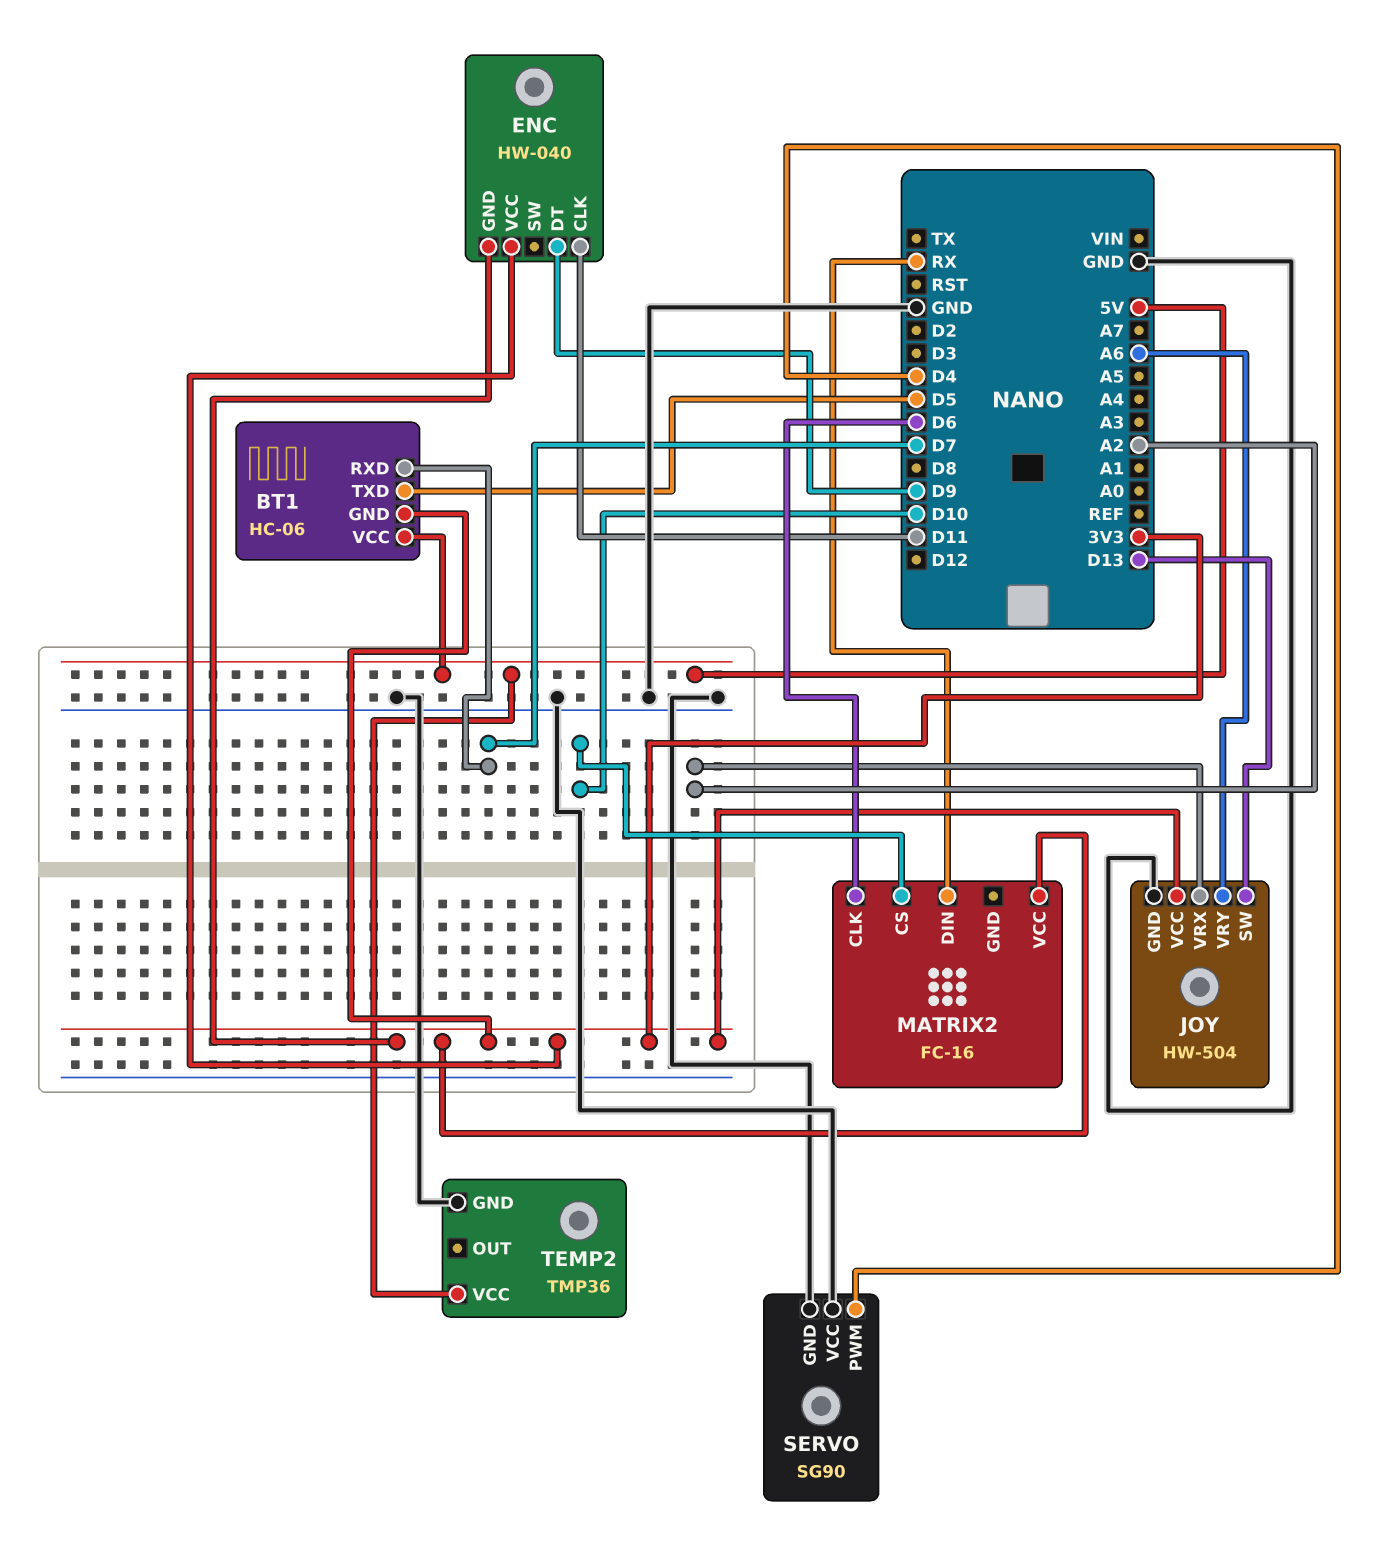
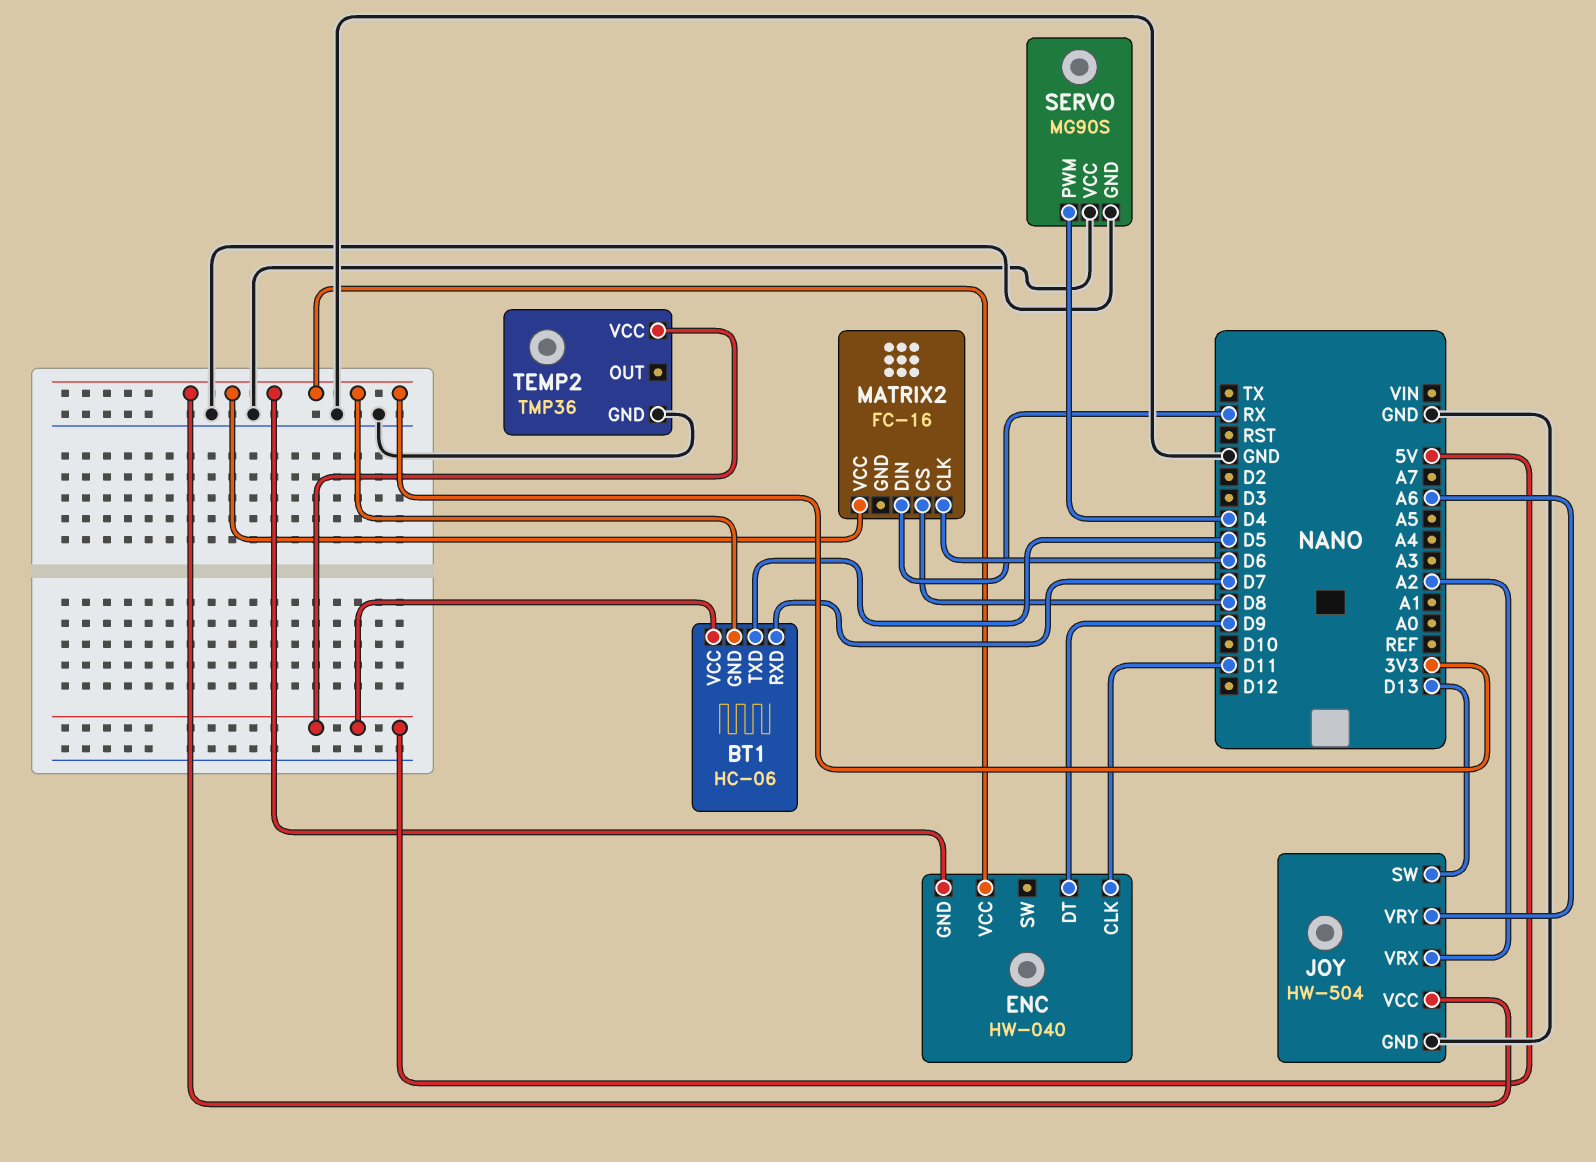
MATRIX2 pin CS: D10 -> D8
SERVO: SG90 -> MG90S

